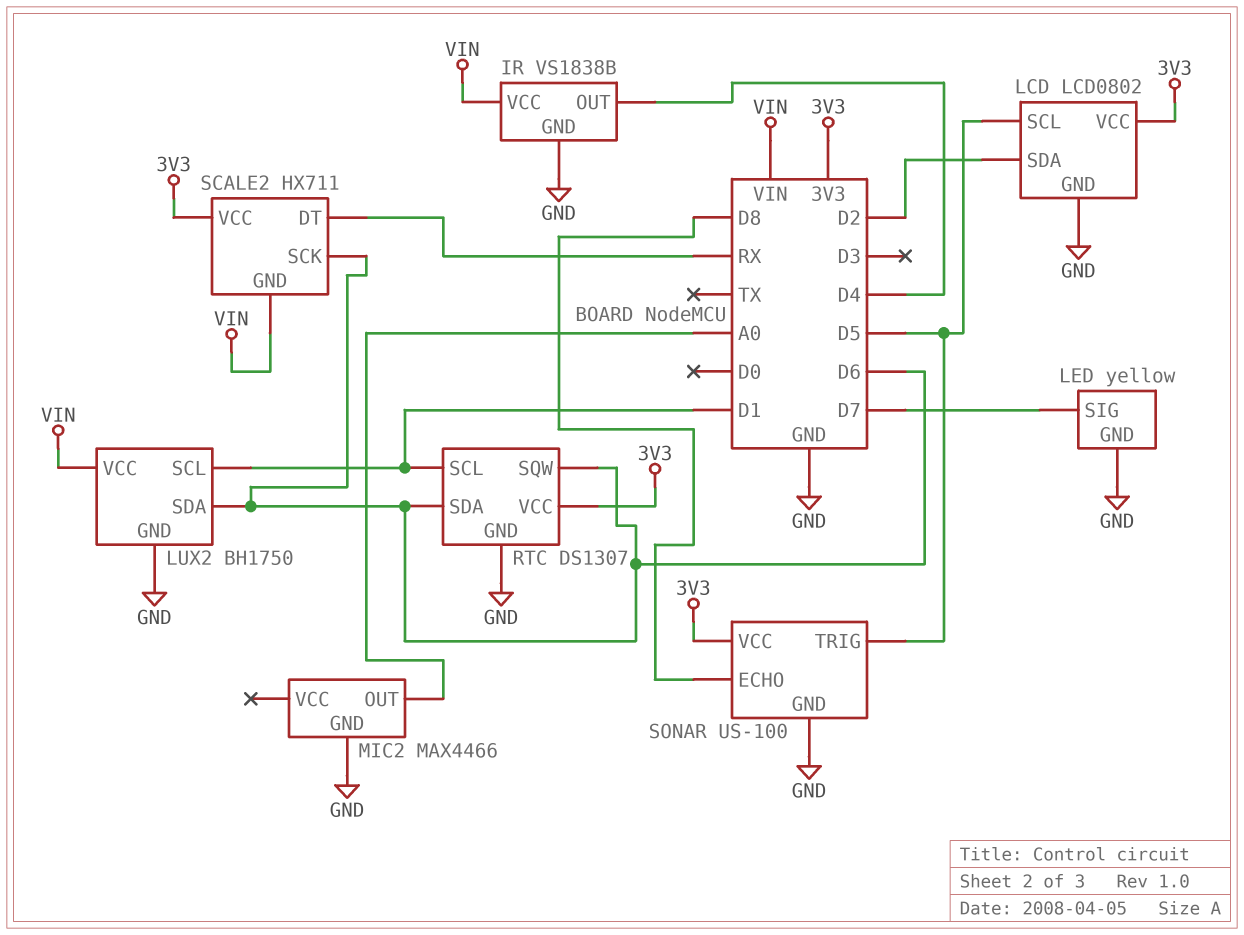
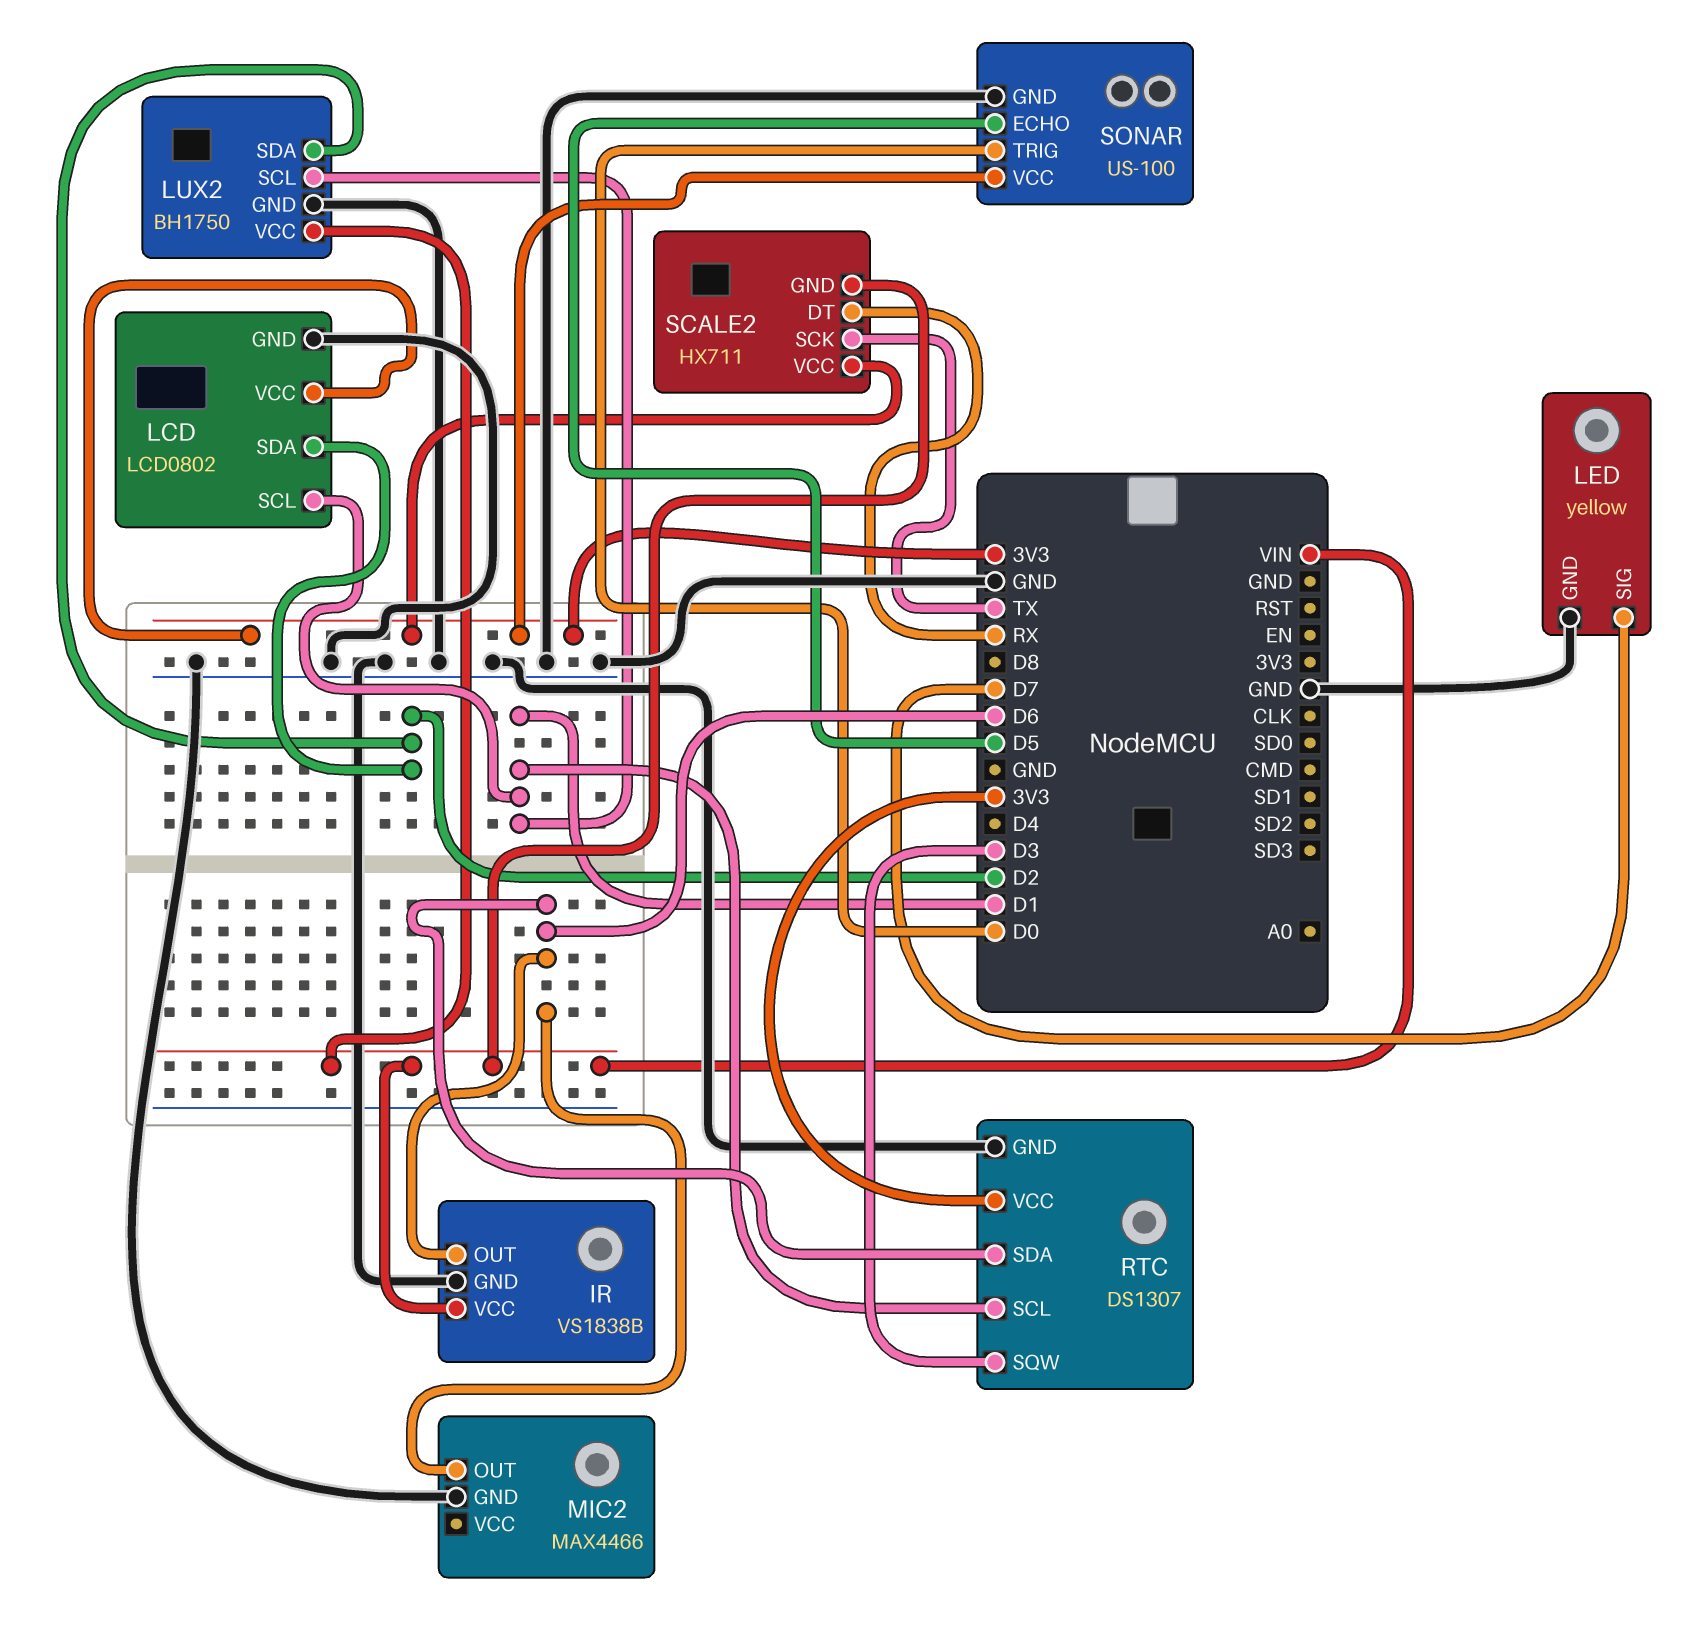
IR pin OUT: D4 -> D6
LCD pin SCL: D5 -> D1
LUX2 pin SDA: D6 -> D2
MIC2 pin OUT: A0 -> D6
RTC pin SQW: D6 -> D3
SCALE2 pin SCK: D6 -> TX
SONAR pin ECHO: D8 -> D5
SONAR pin TRIG: D5 -> D0

